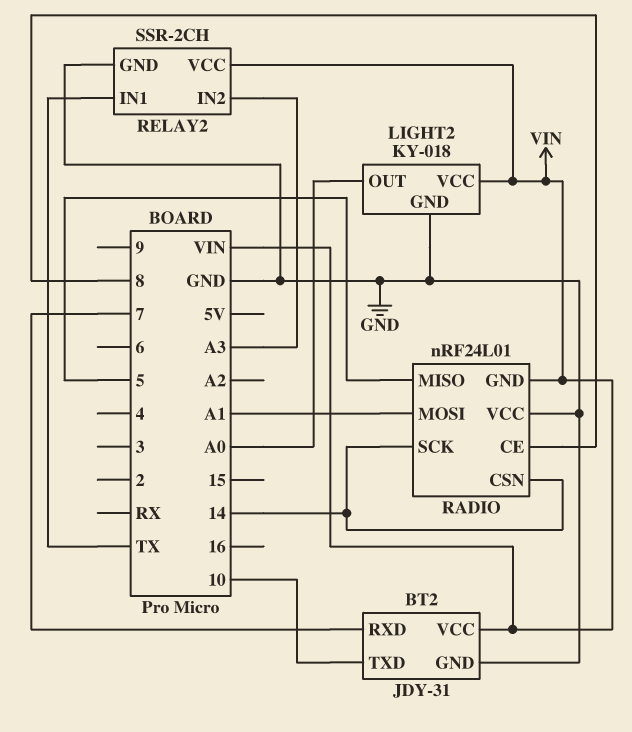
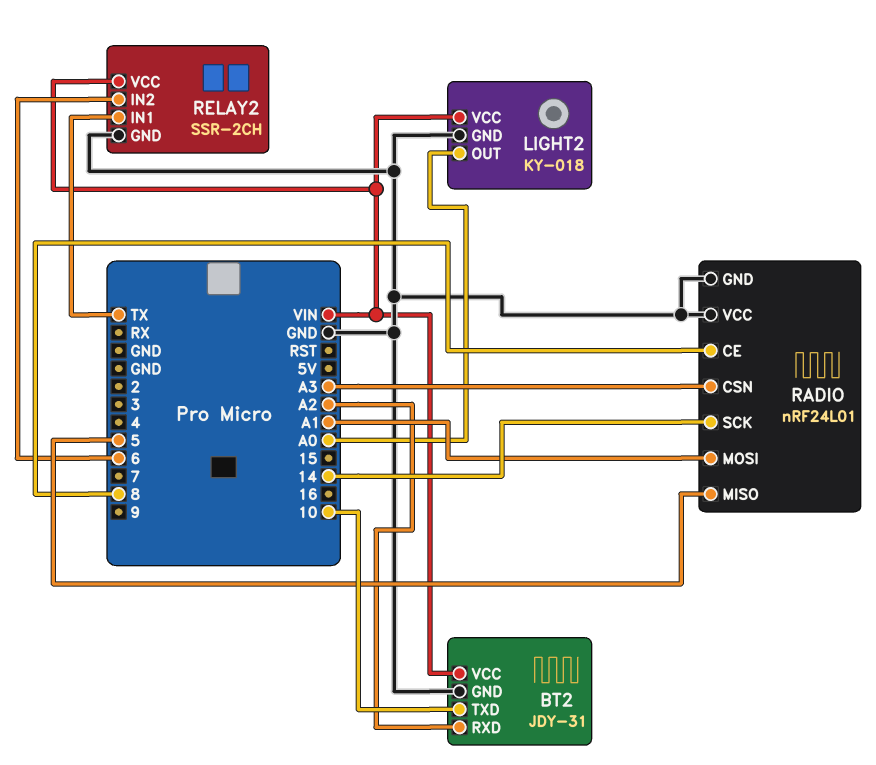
BT2 pin RXD: 7 -> A2
RADIO pin CSN: 14 -> A3
RADIO pin GND: VIN -> GND
RELAY2 pin IN2: A3 -> 6

